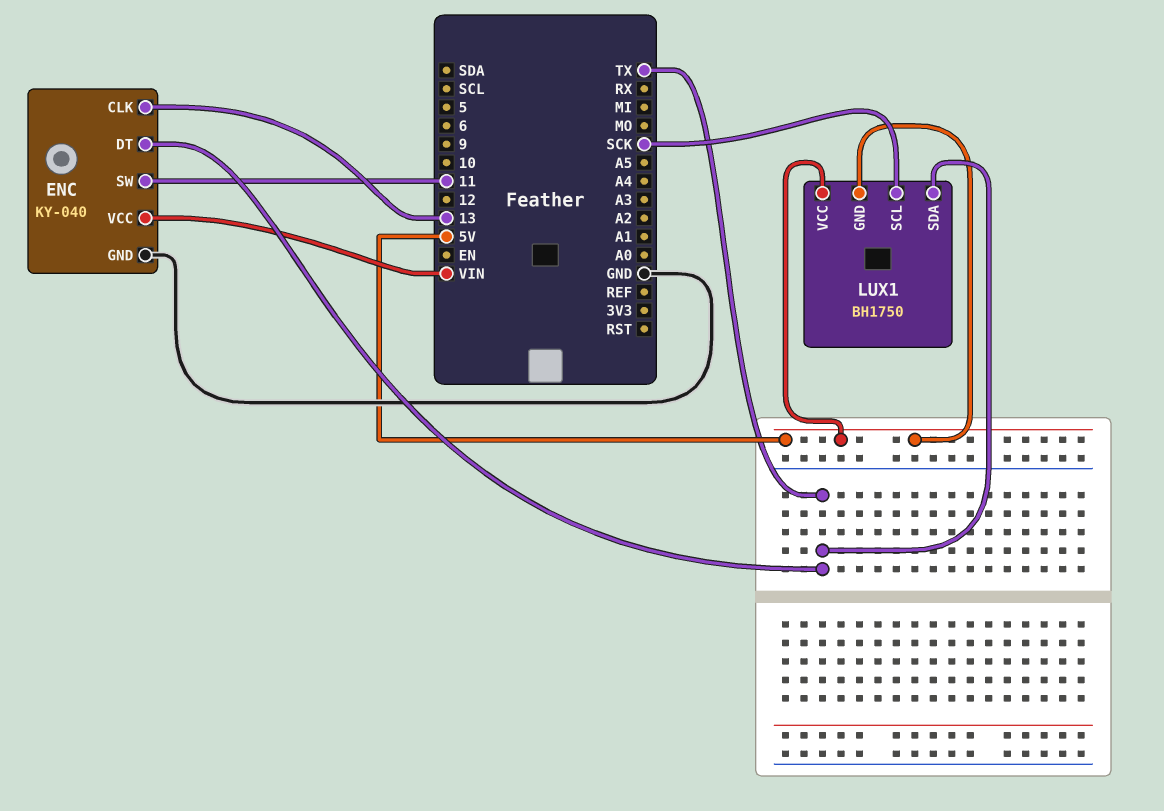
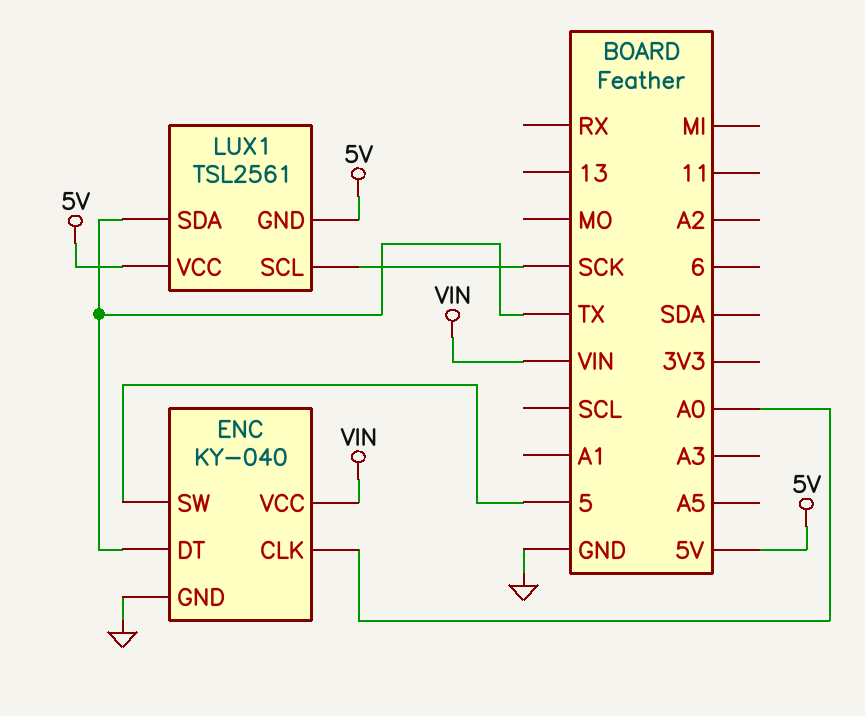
ENC pin CLK: 13 -> A0
ENC pin SW: 11 -> 5
LUX1: BH1750 -> TSL2561

